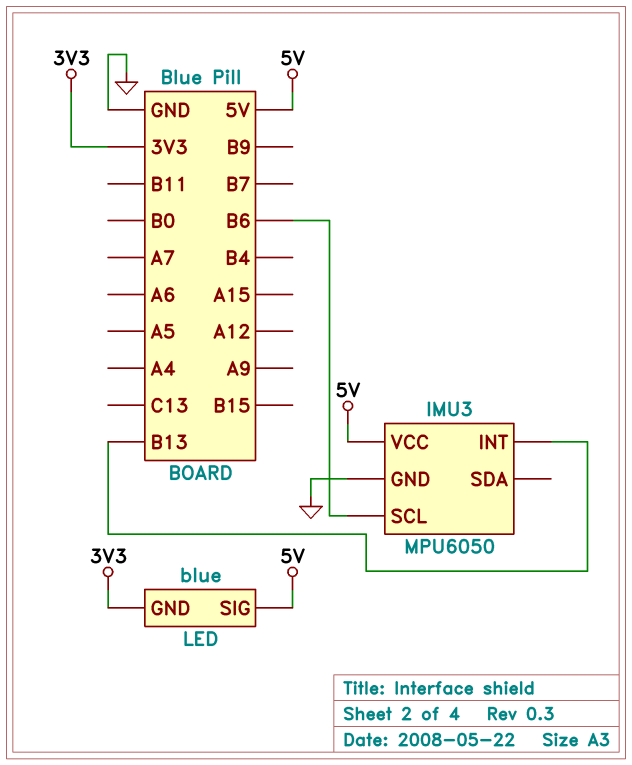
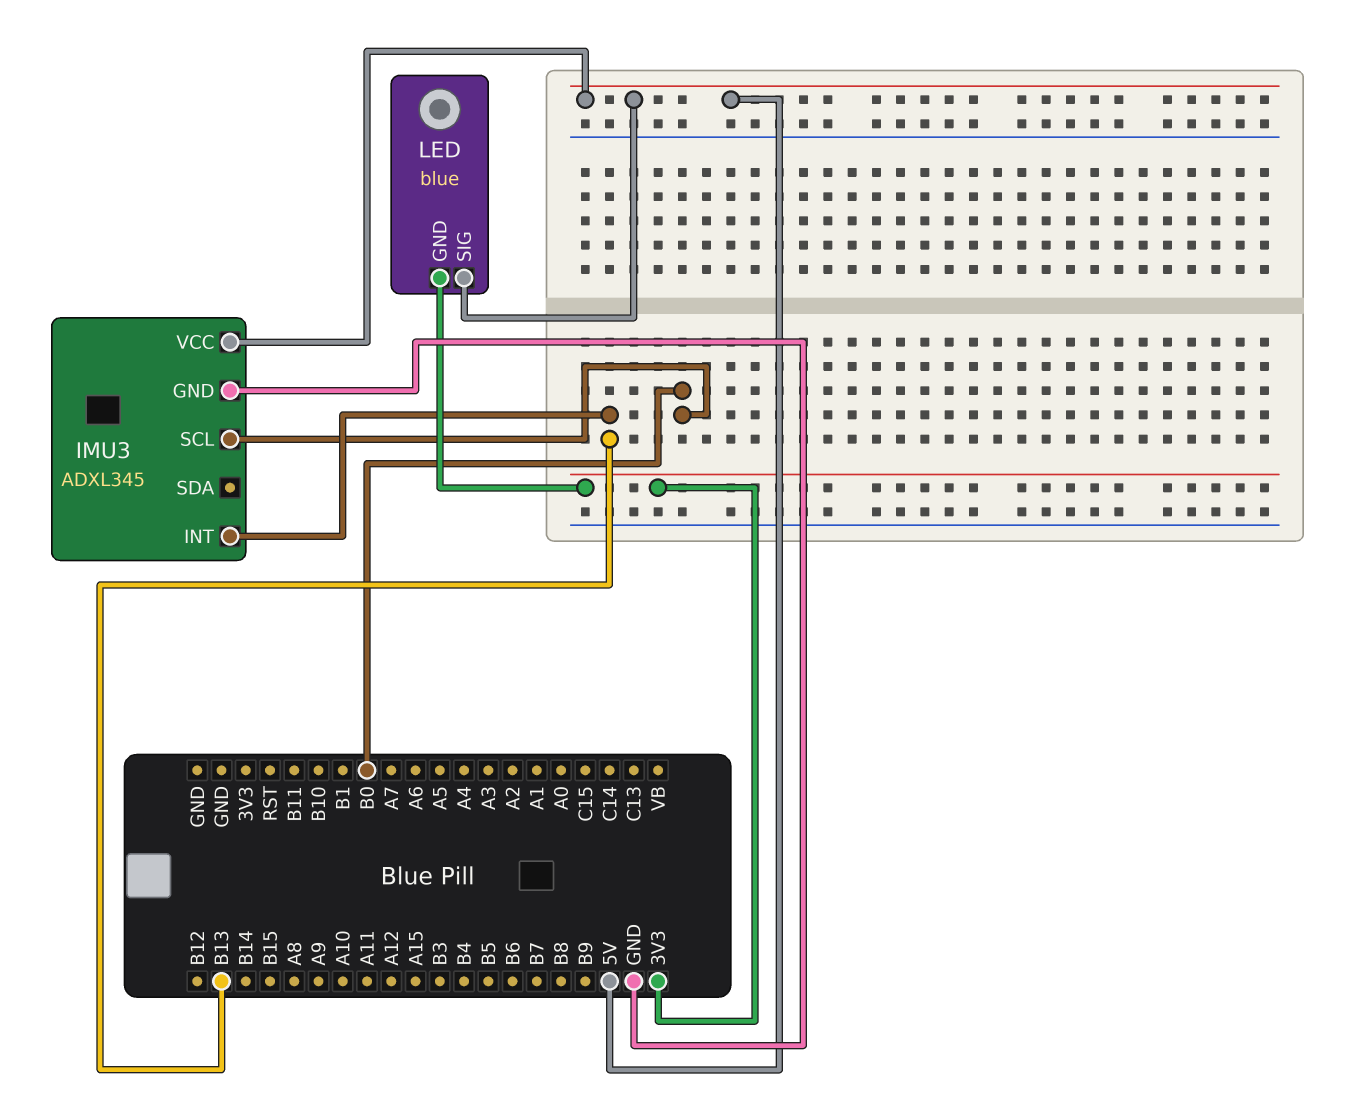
IMU3: MPU6050 -> ADXL345
IMU3 pin SCL: B6 -> B0

